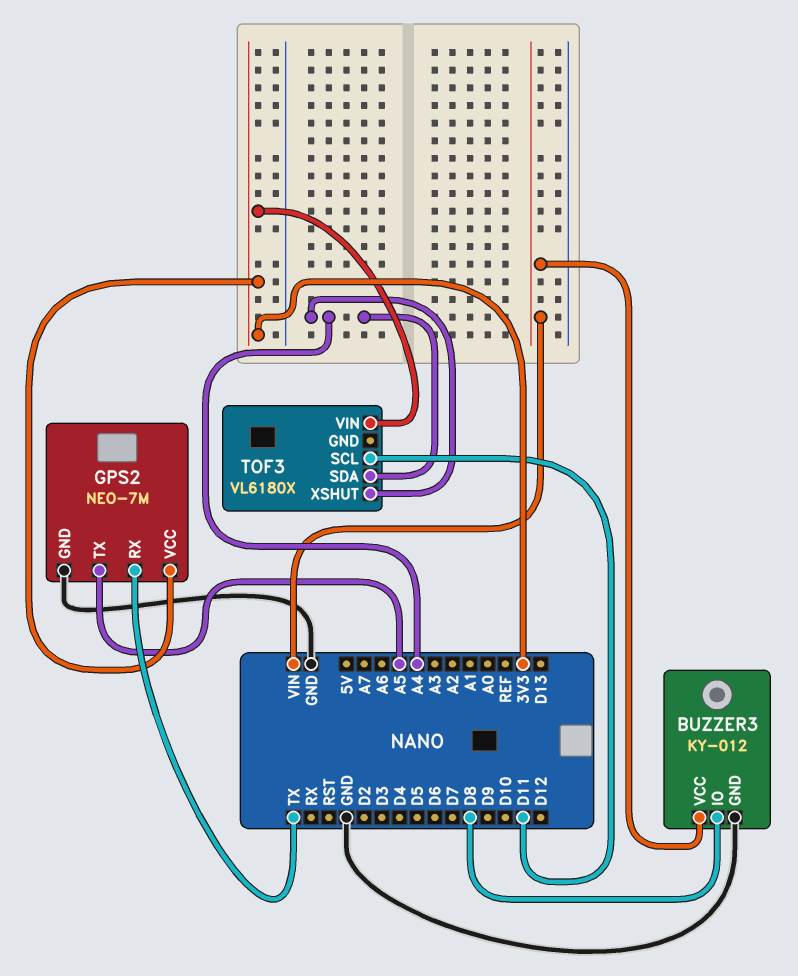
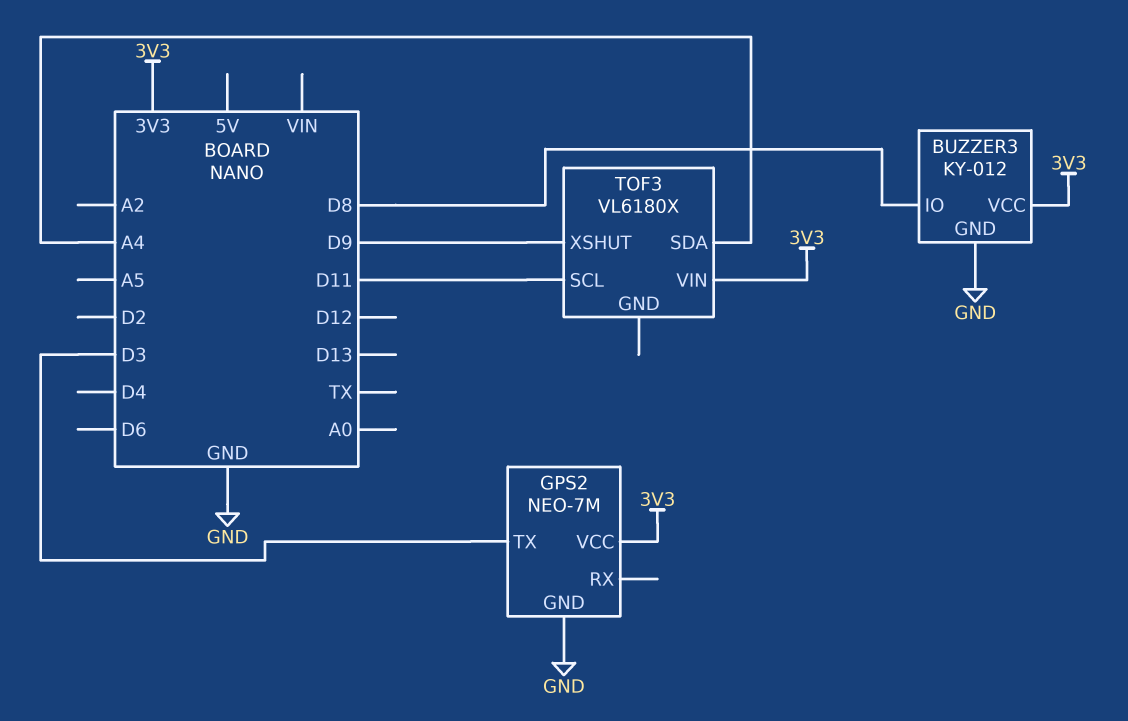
BUZZER3 pin VCC: VIN -> 3V3
GPS2 pin RX: TX -> none
GPS2 pin TX: A5 -> D3
TOF3 pin XSHUT: A4 -> D9

